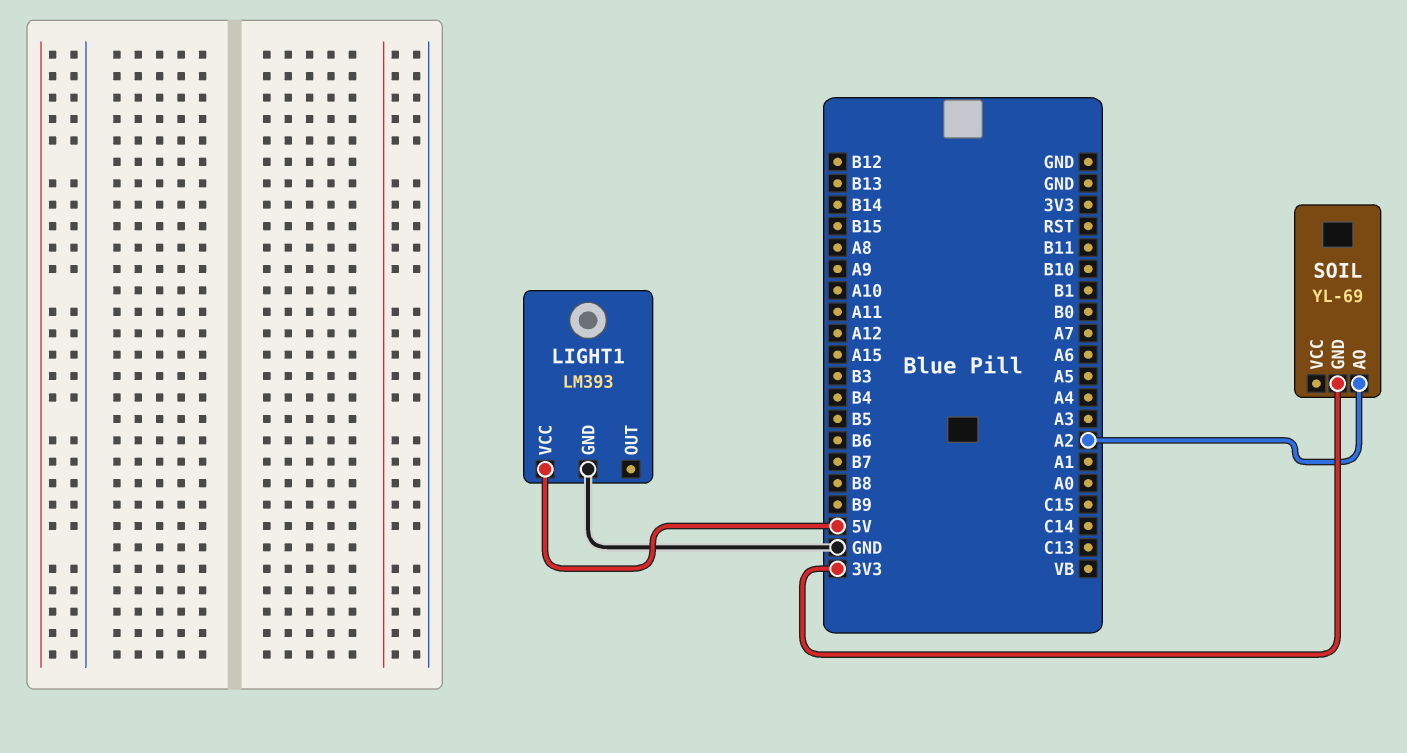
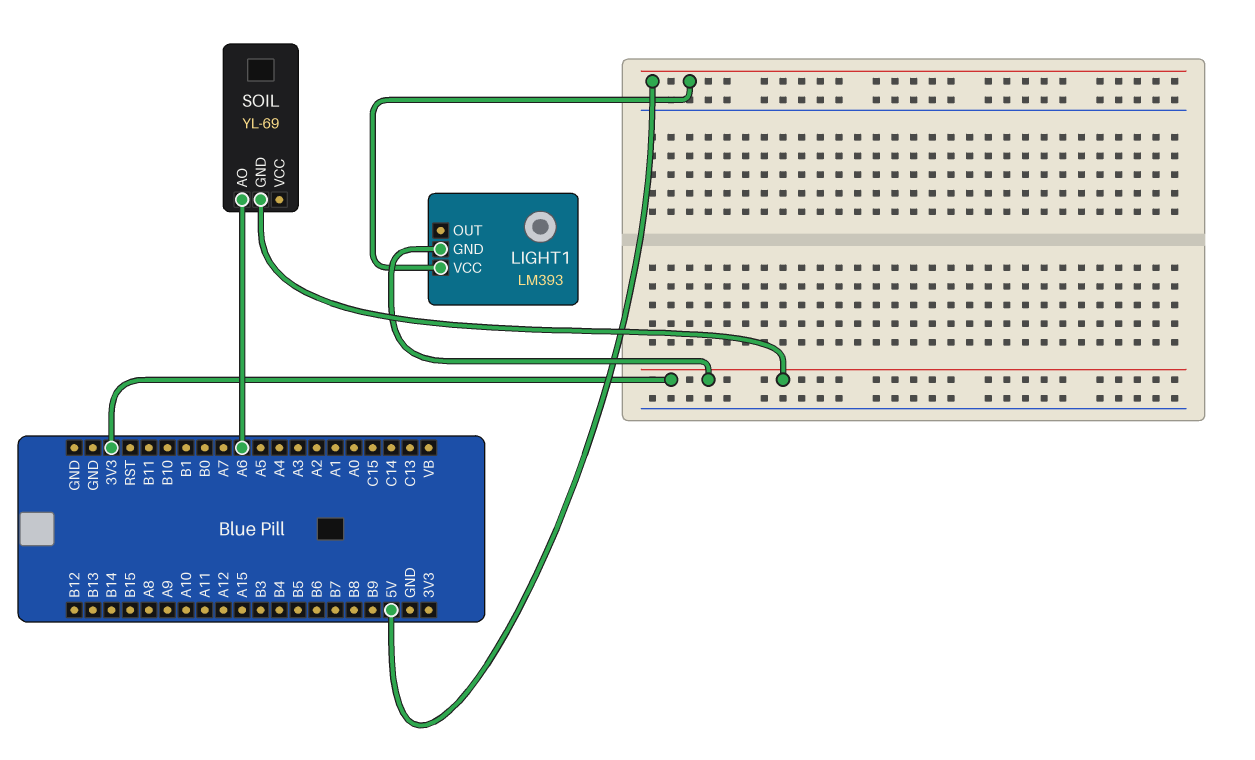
LIGHT1 pin GND: GND -> 3V3
SOIL pin AO: A2 -> A6

